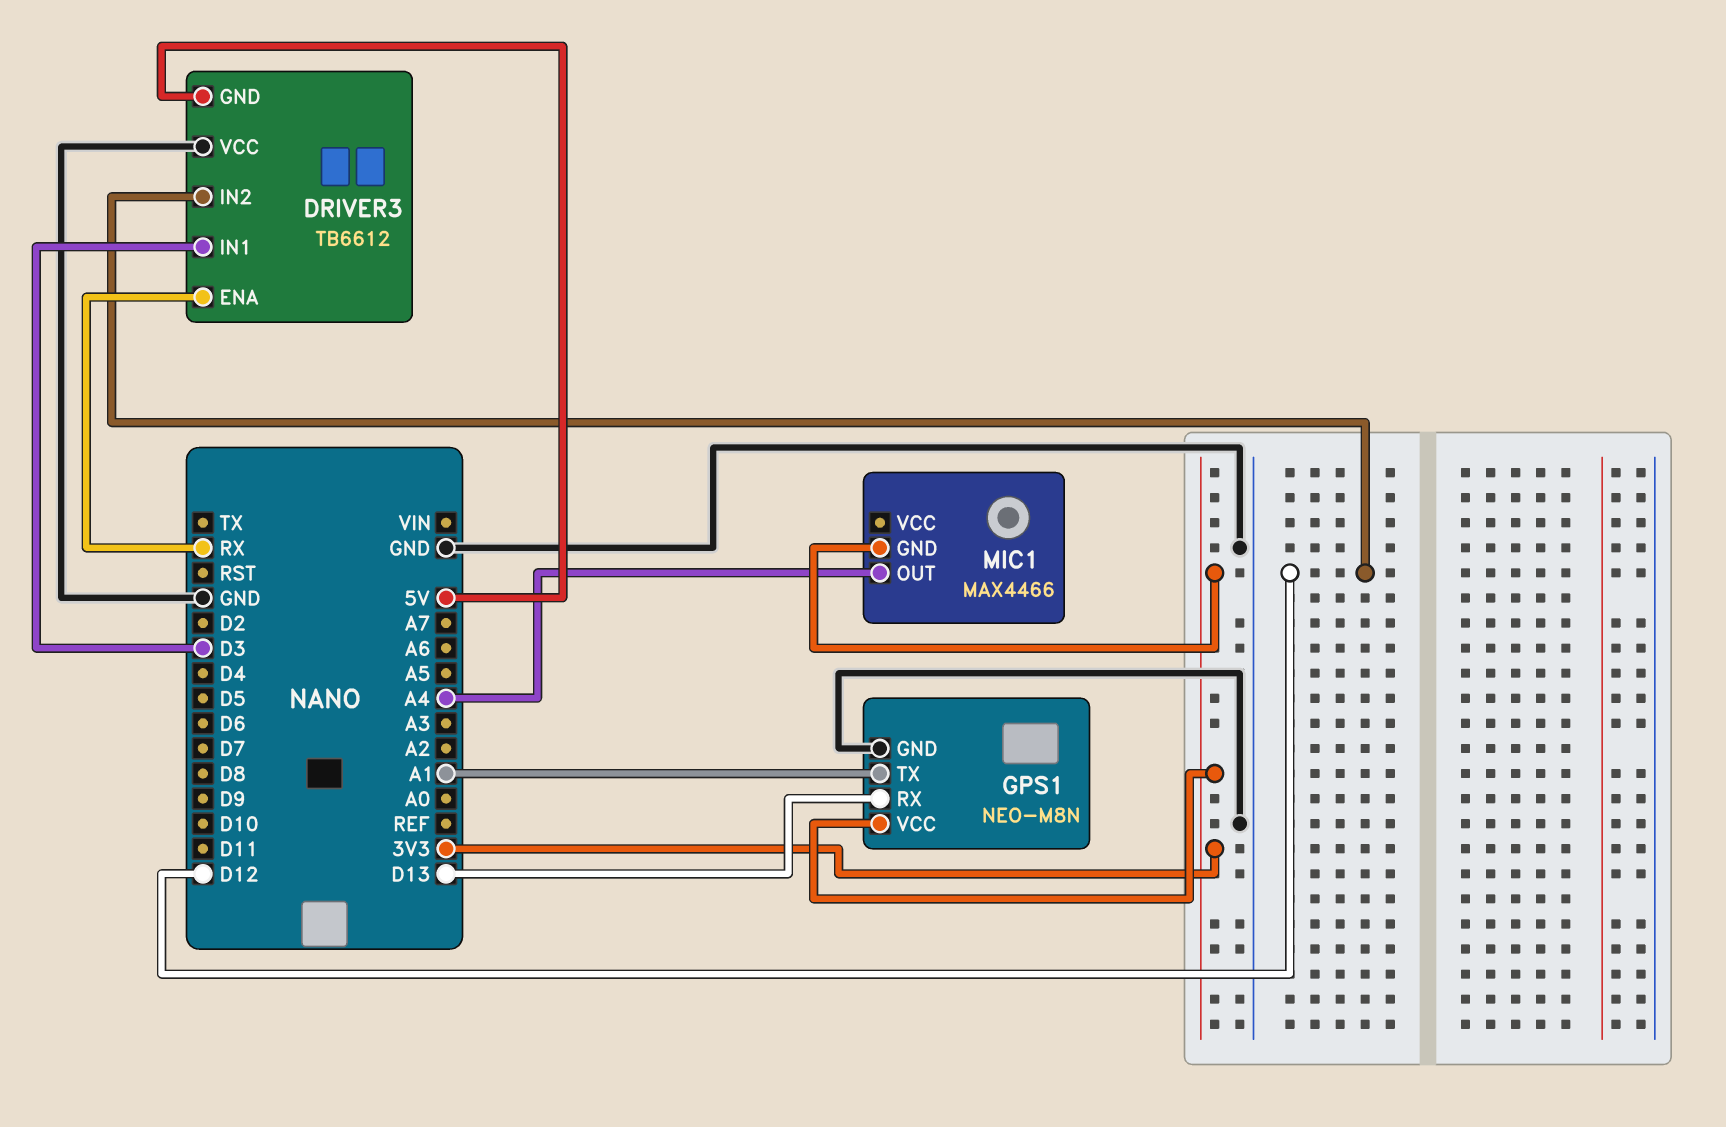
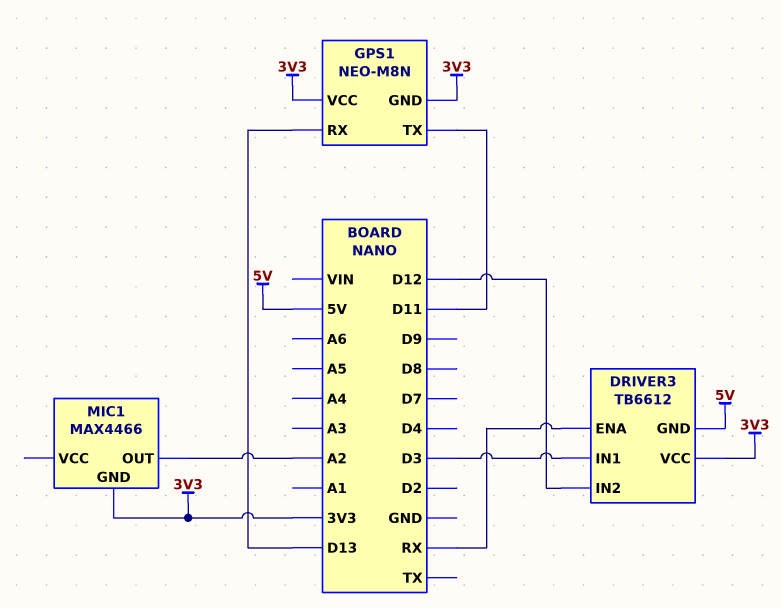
DRIVER3 pin VCC: GND -> 3V3
GPS1 pin GND: GND -> 3V3
GPS1 pin TX: A1 -> D11
MIC1 pin OUT: A4 -> A2

